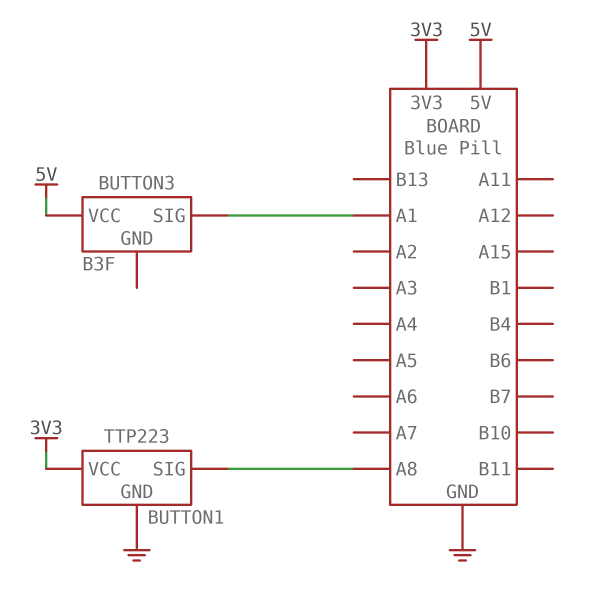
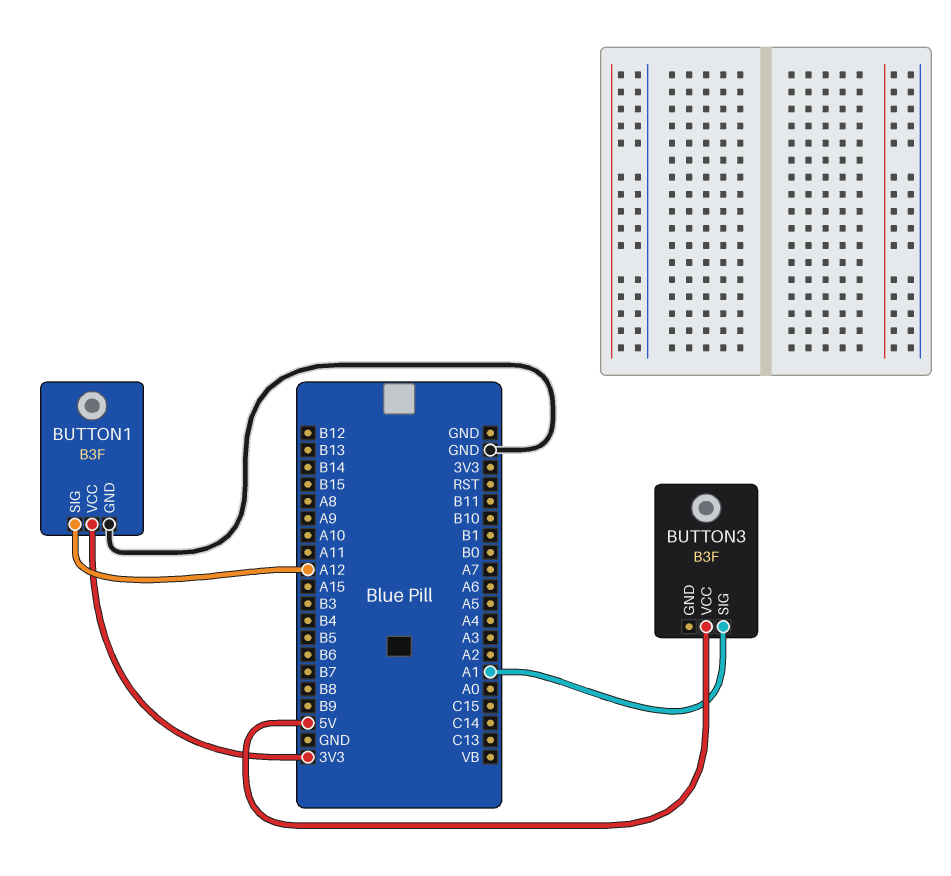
BUTTON1: TTP223 -> B3F
BUTTON1 pin SIG: A8 -> A12

